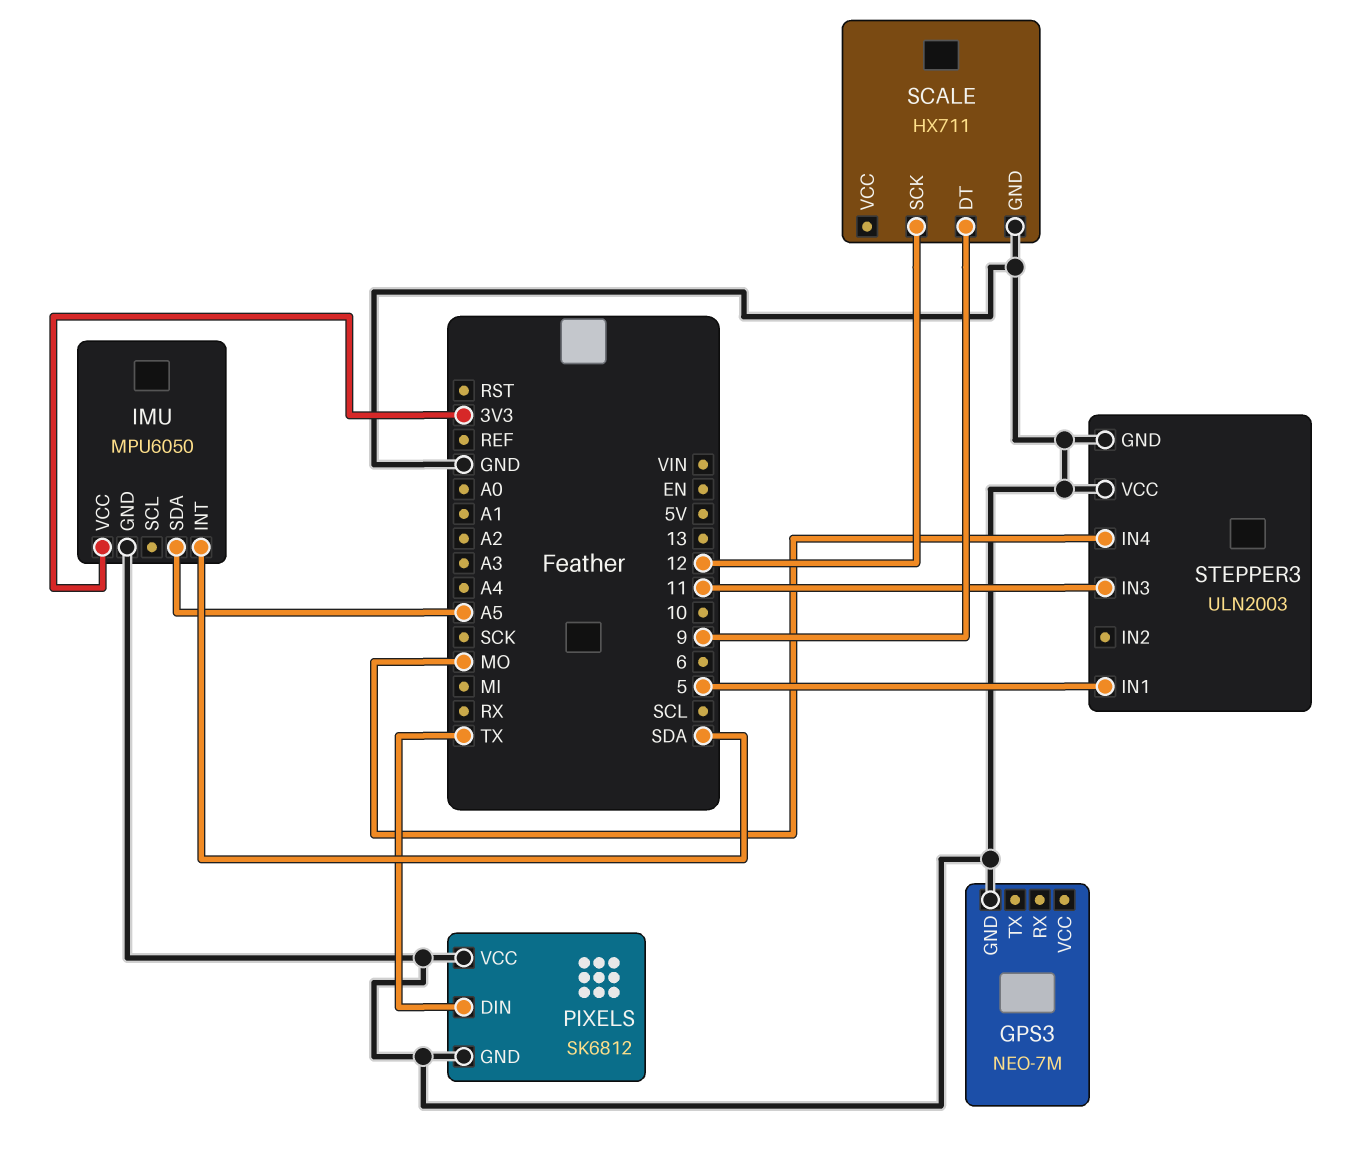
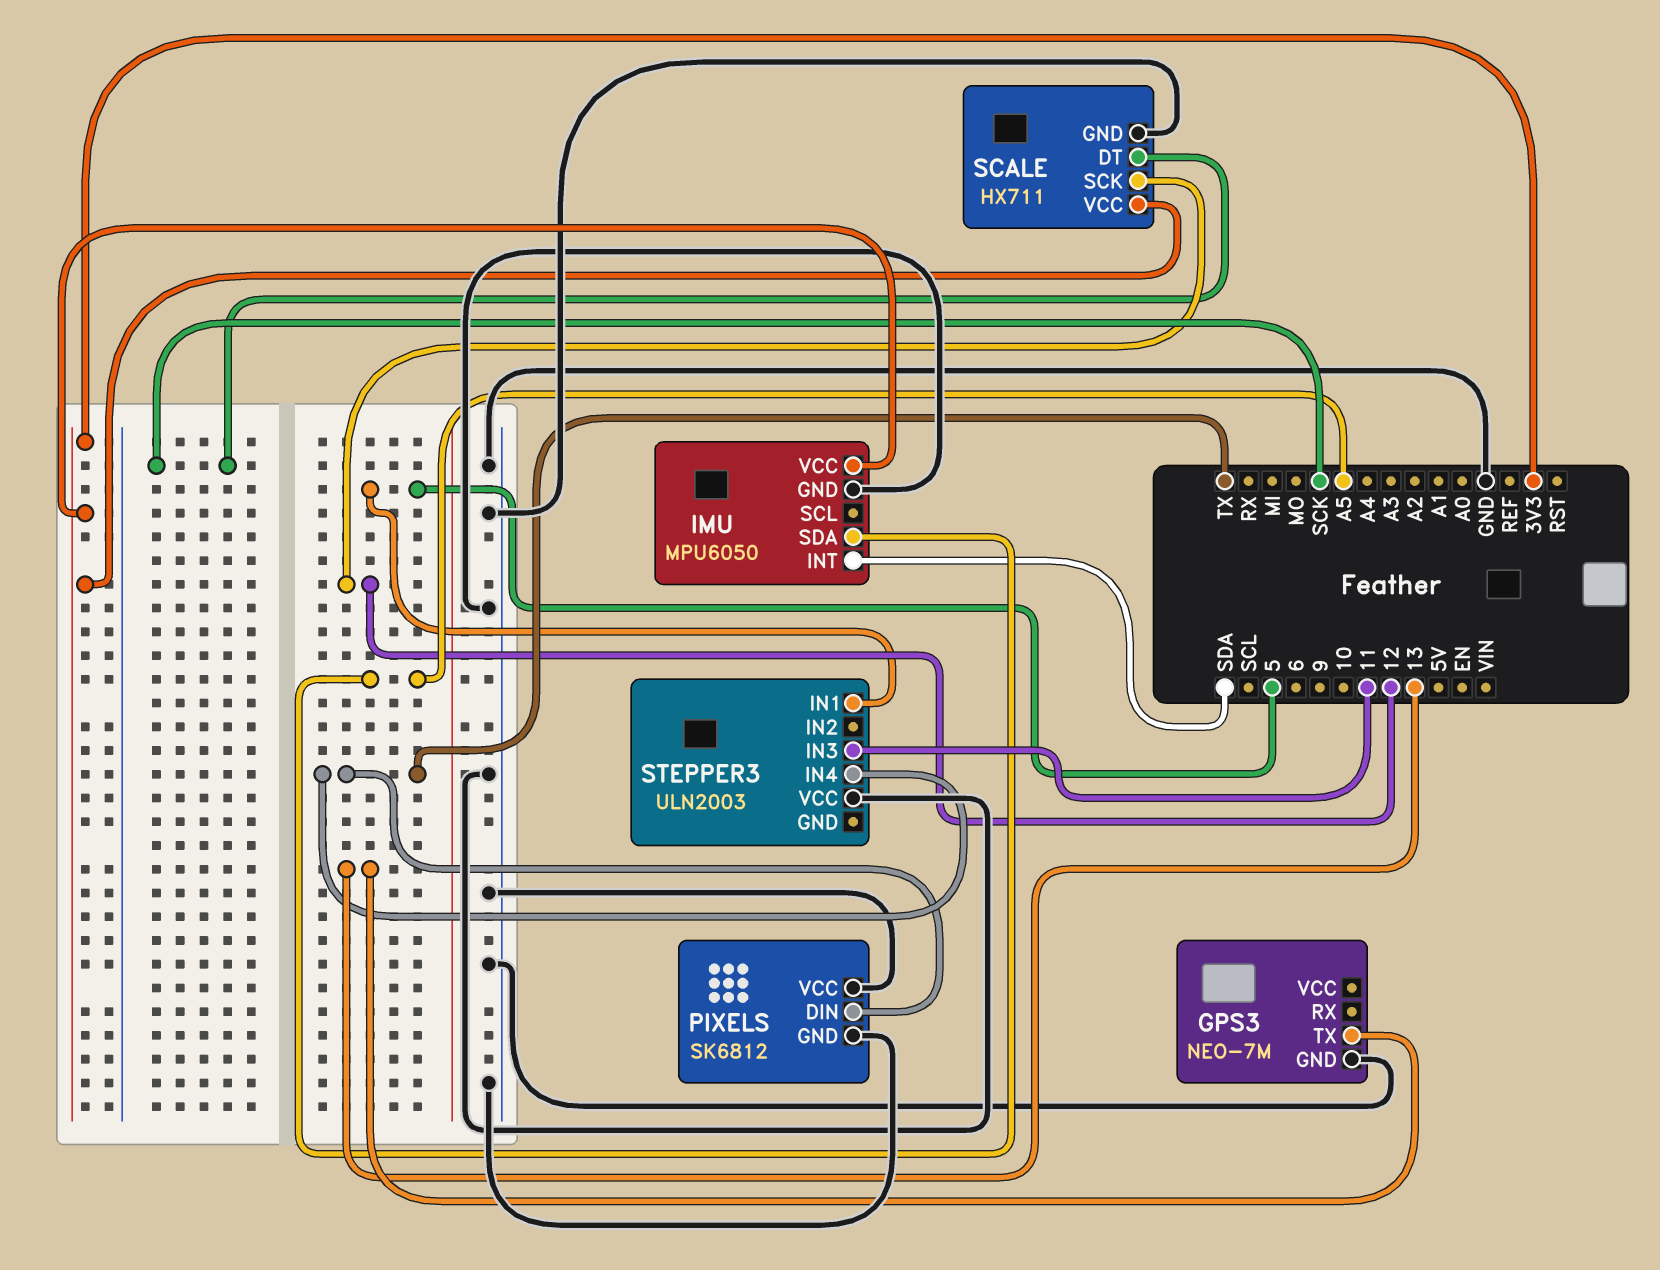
GPS3 pin TX: none -> 13
SCALE pin DT: 9 -> SCK
SCALE pin VCC: none -> 3V3
STEPPER3 pin GND: GND -> none
STEPPER3 pin IN4: MO -> TX

